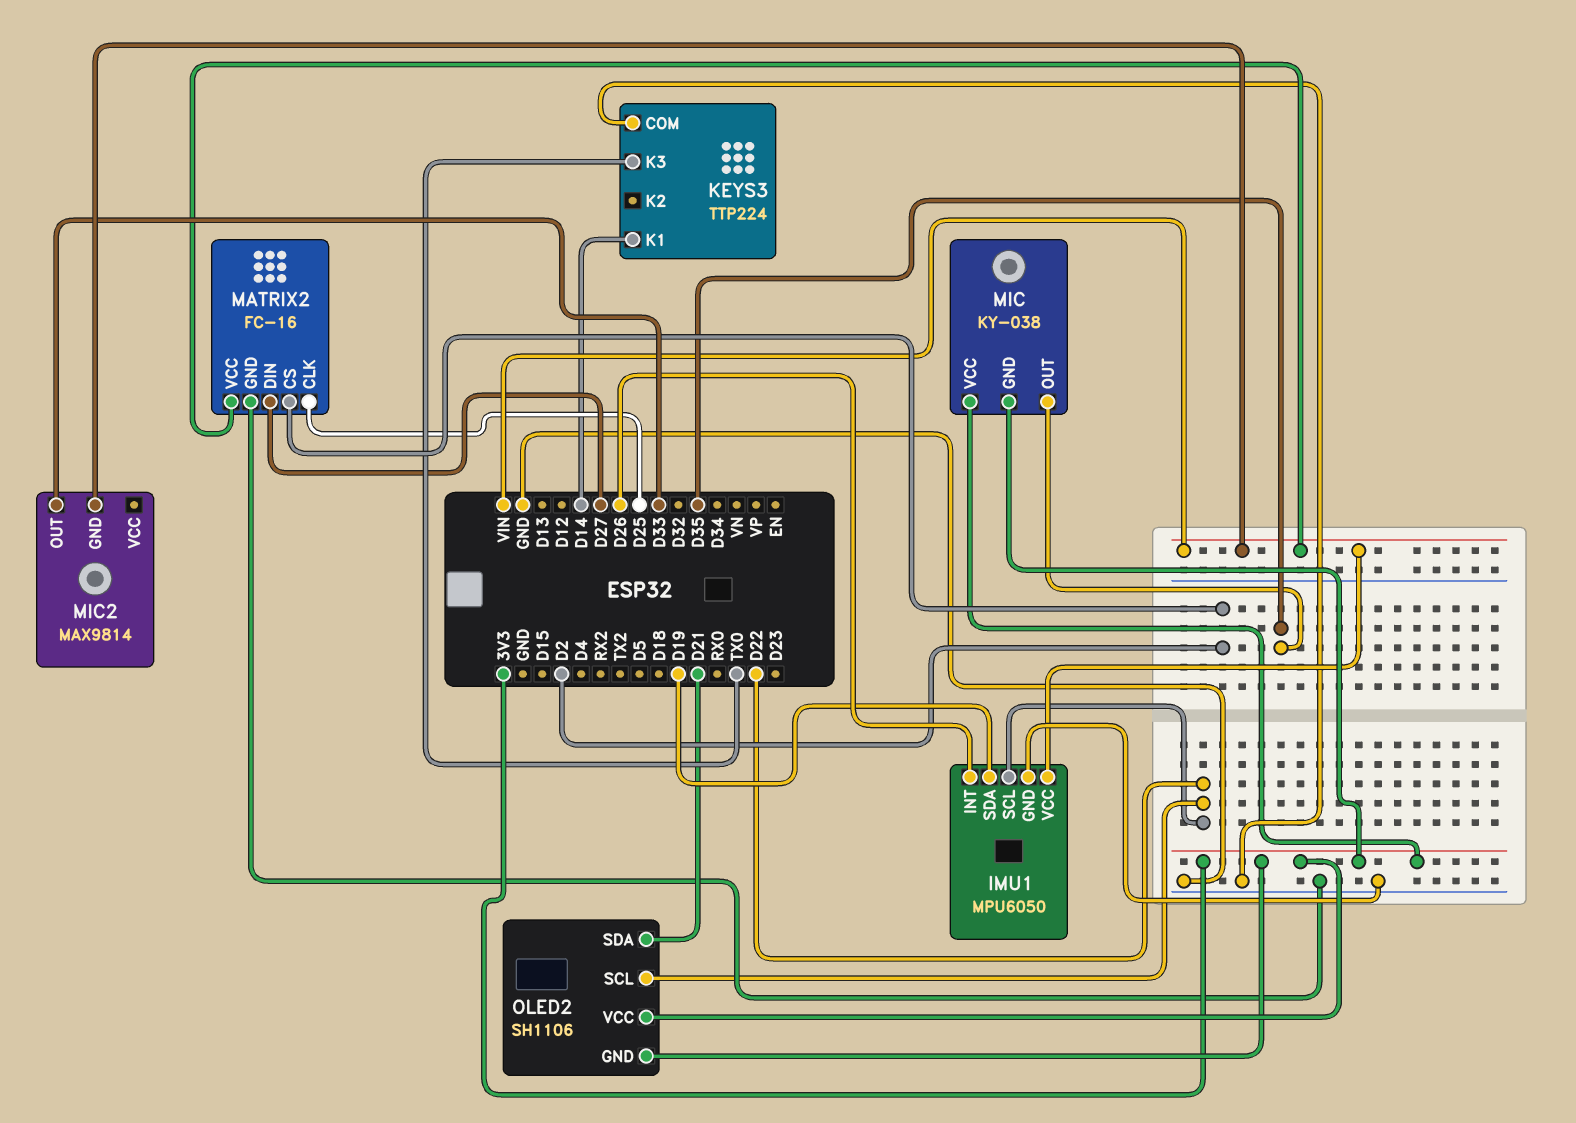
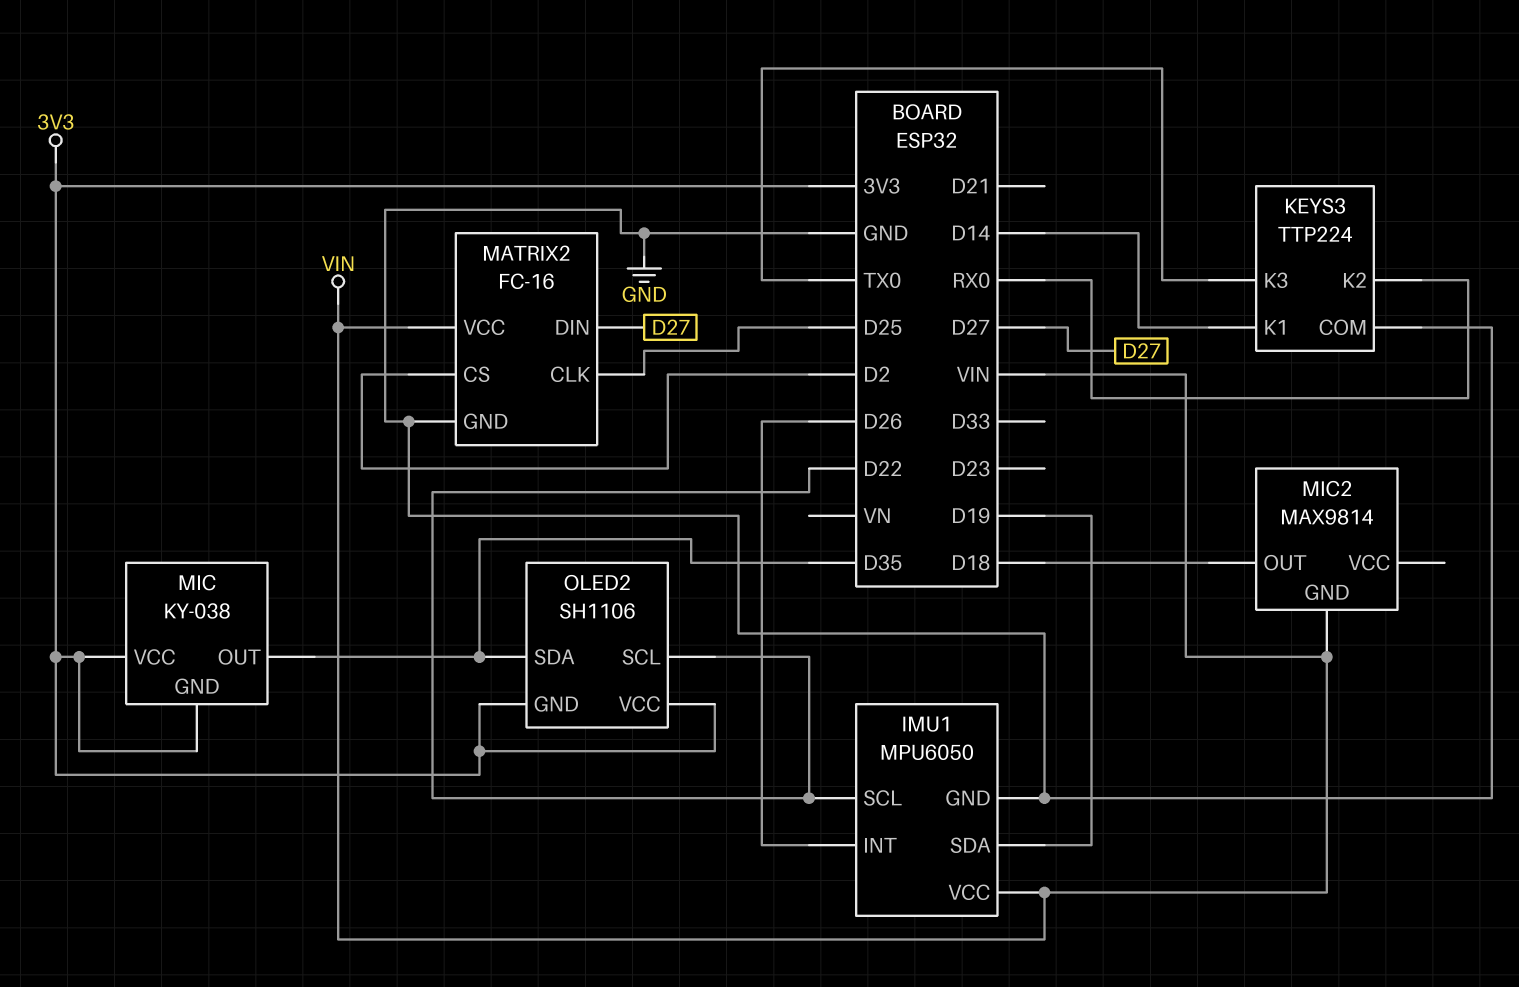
KEYS3 pin K2: none -> RX0
MIC2 pin OUT: D33 -> D18
OLED2 pin SDA: D21 -> D35

